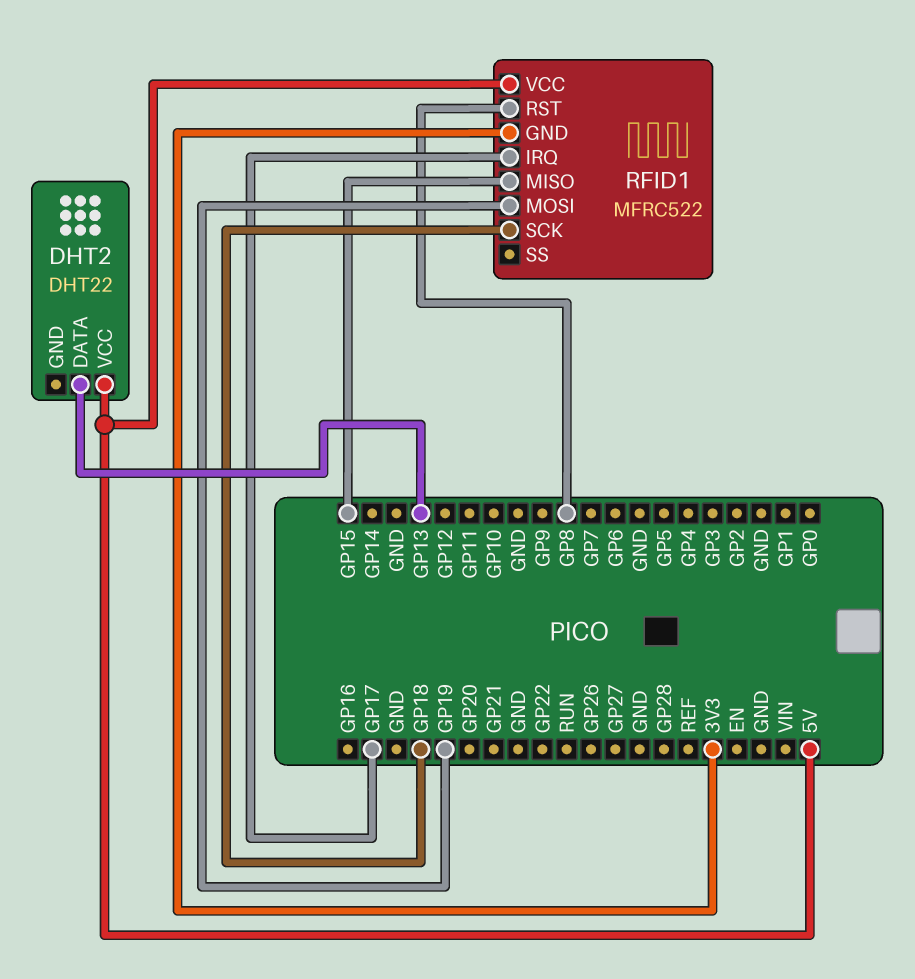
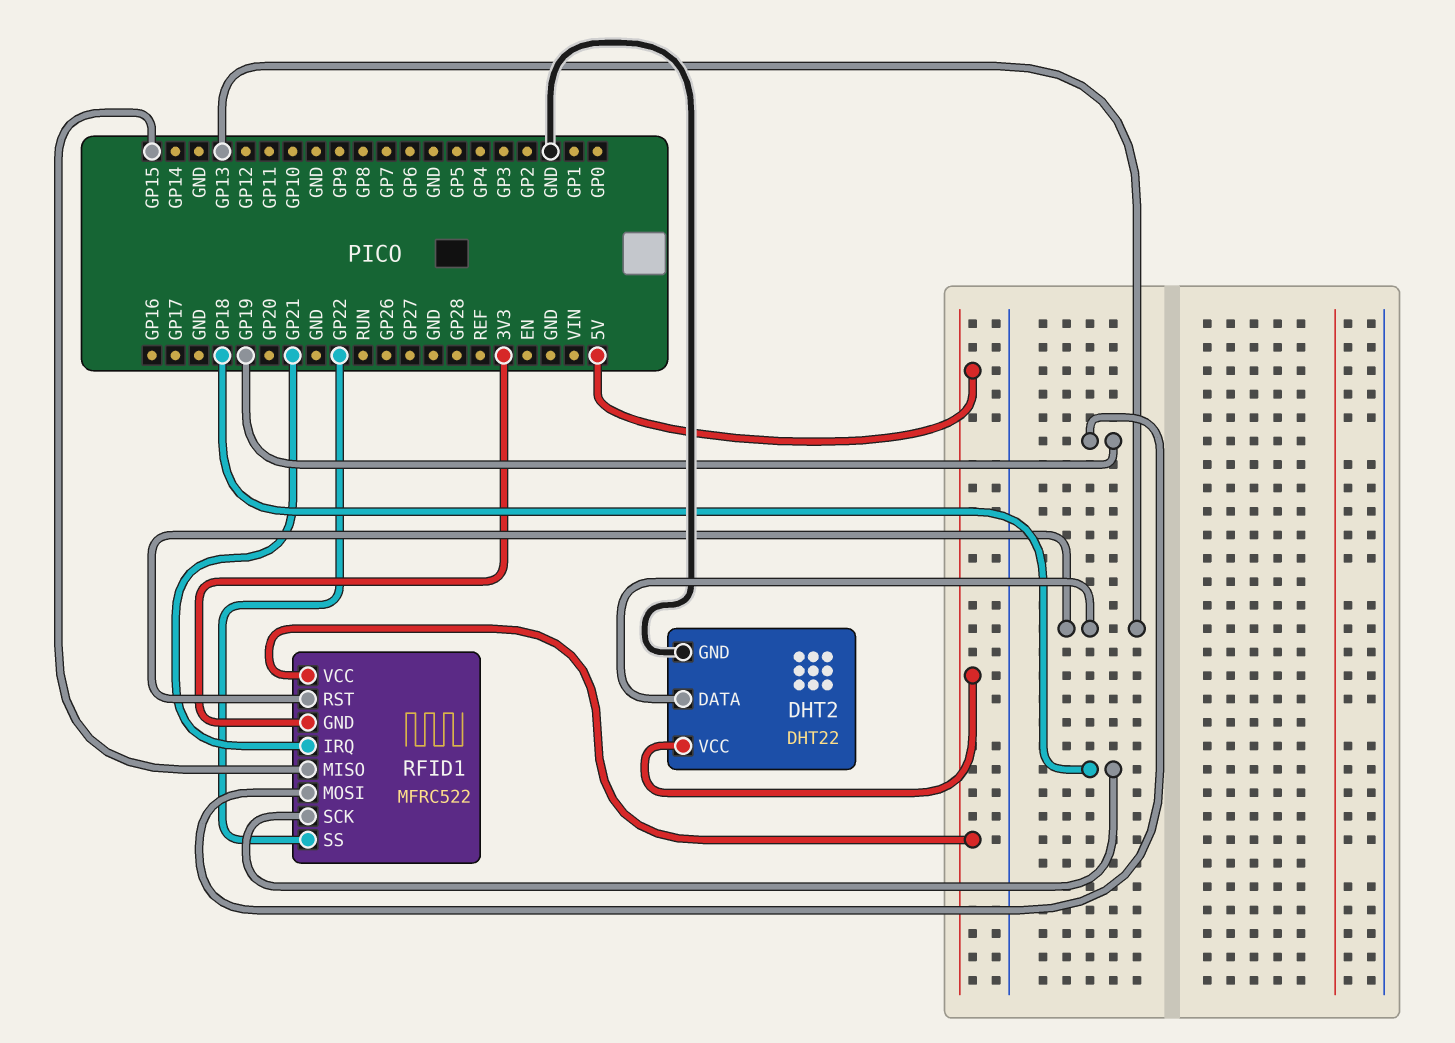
DHT2 pin GND: none -> GND
RFID1 pin IRQ: GP17 -> GP21
RFID1 pin RST: GP8 -> GP13
RFID1 pin SS: none -> GP22

